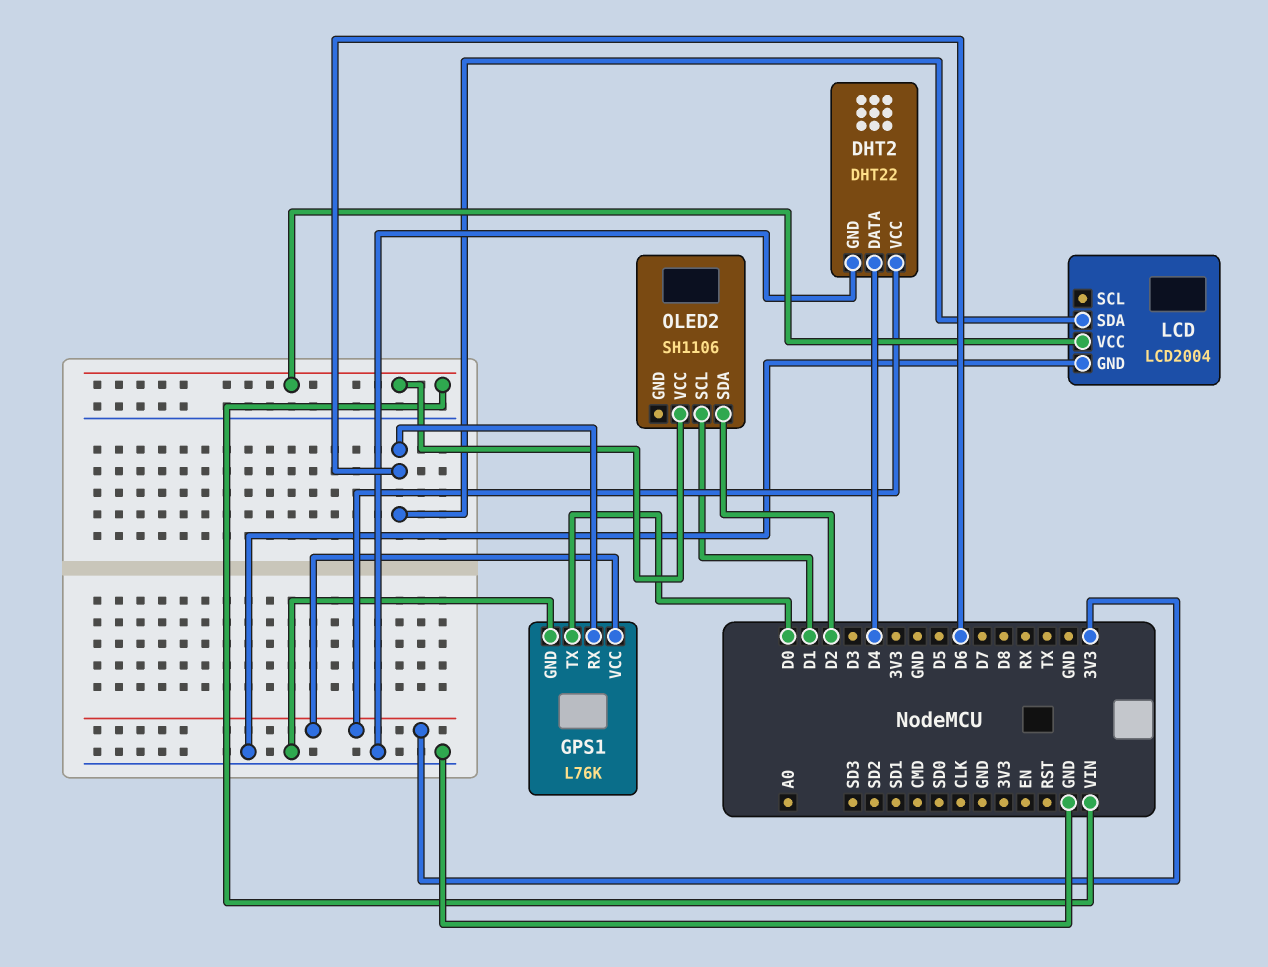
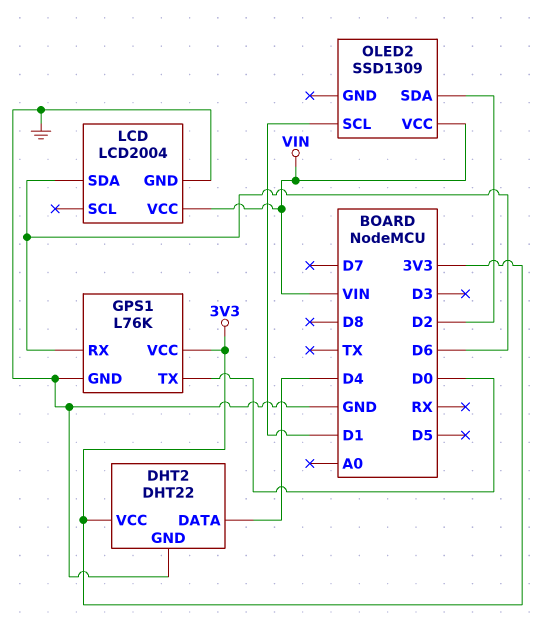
OLED2: SH1106 -> SSD1309

